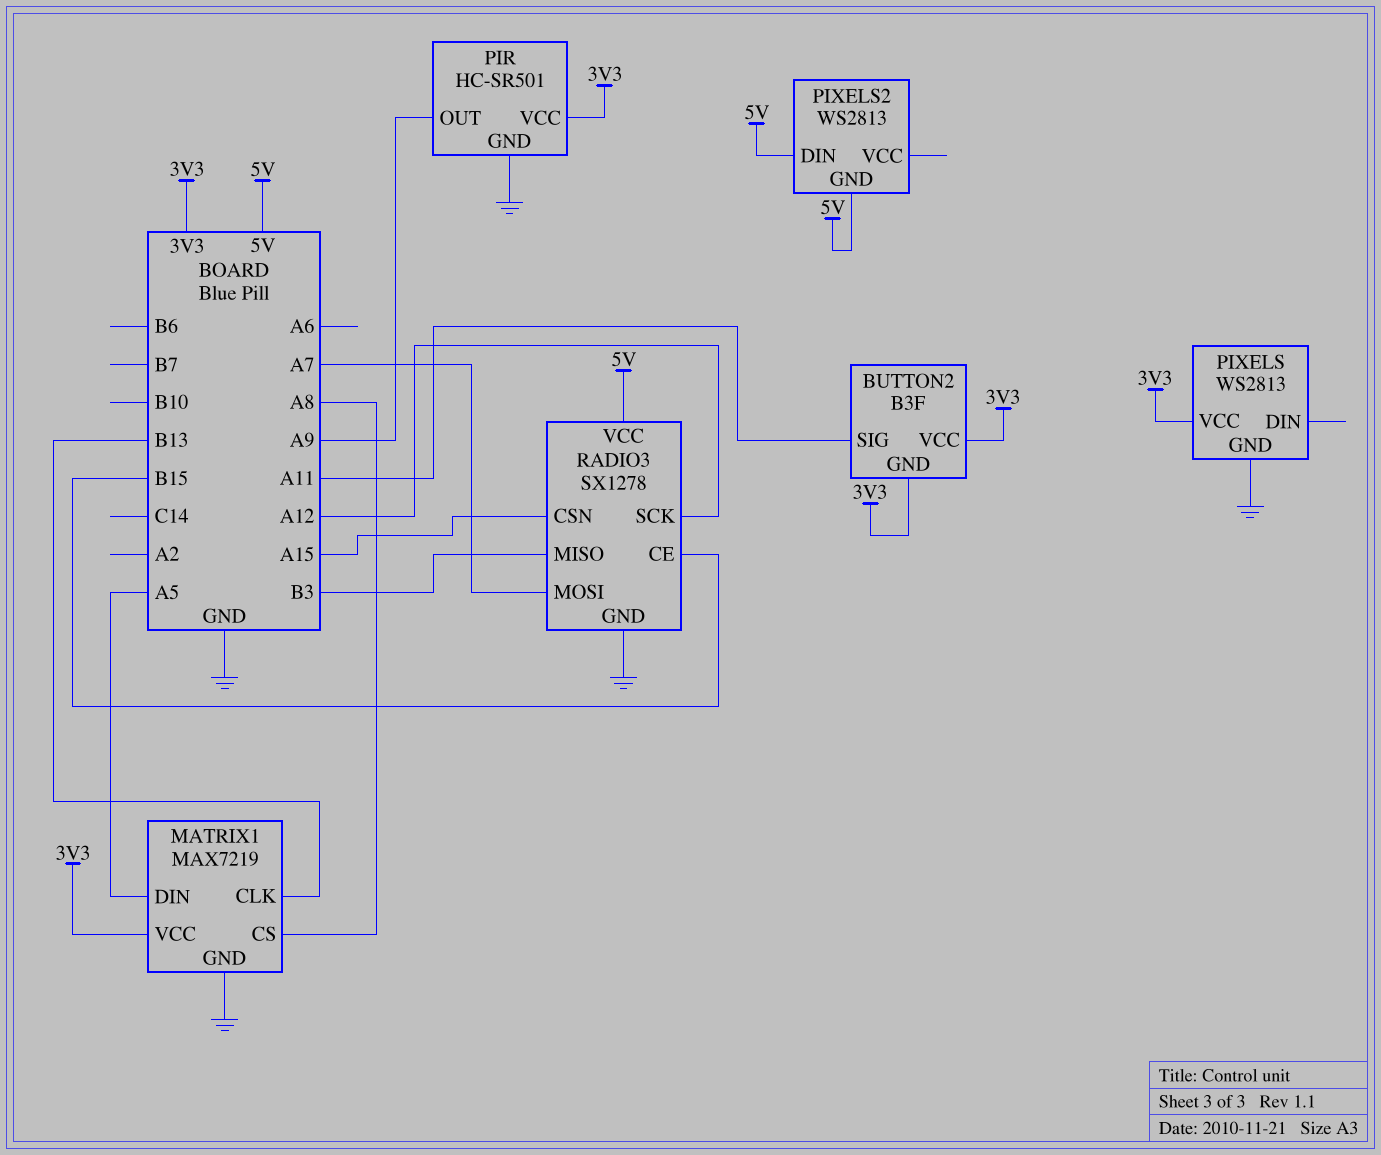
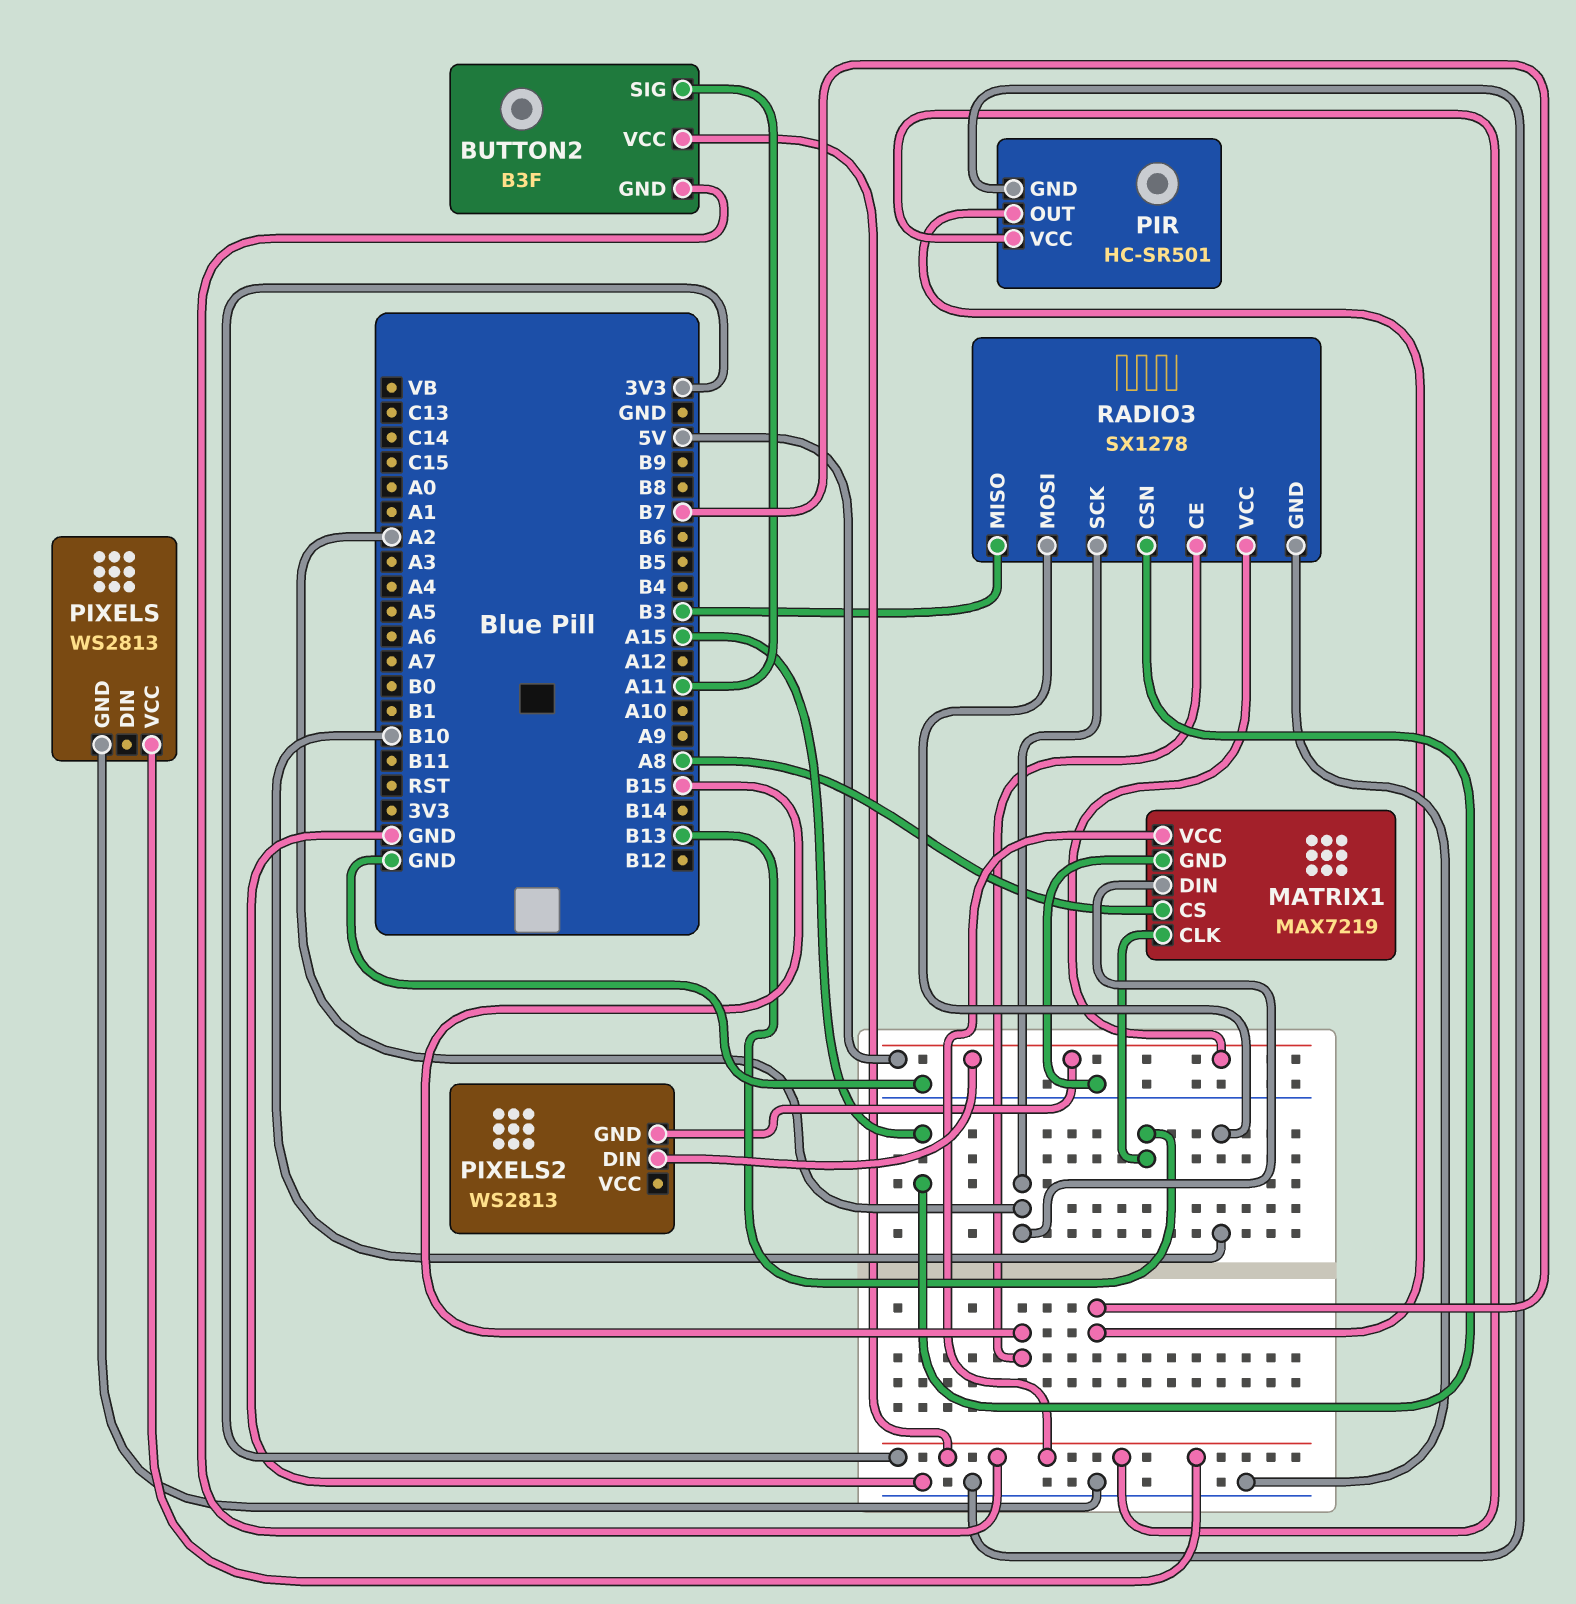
MATRIX1 pin DIN: A5 -> A2
PIR pin OUT: A9 -> B7
RADIO3 pin MOSI: A7 -> B10
RADIO3 pin SCK: A12 -> A2

